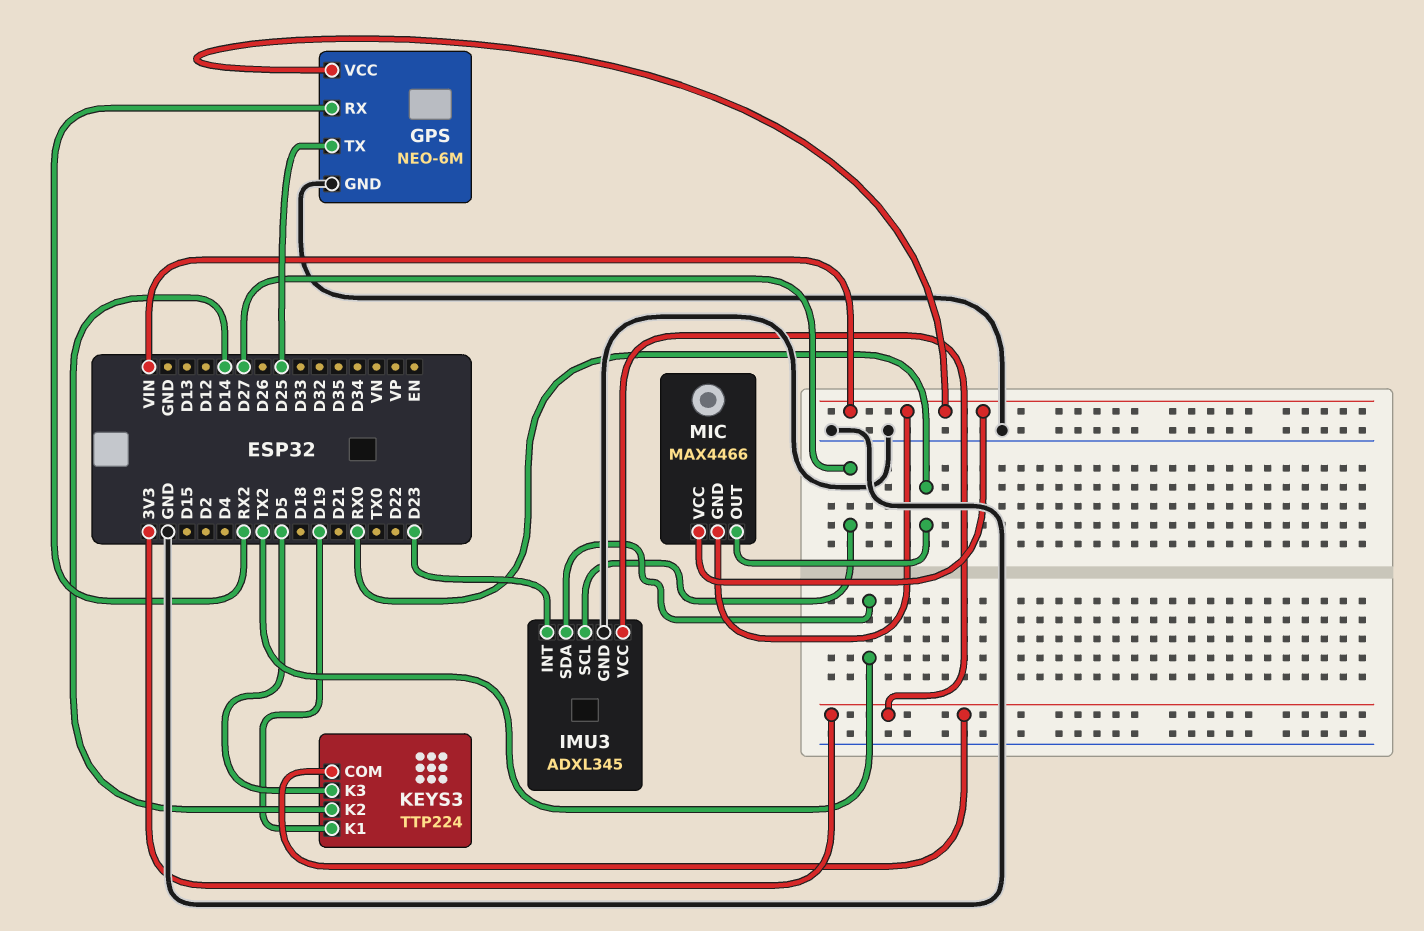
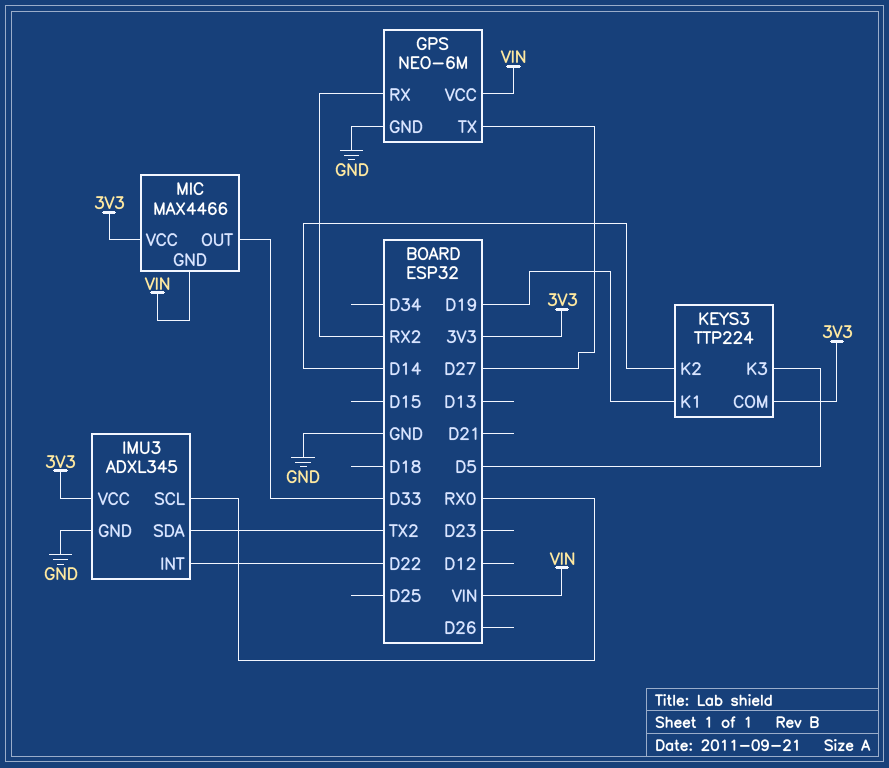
GPS pin TX: D25 -> D27
IMU3 pin INT: D23 -> D22
IMU3 pin SCL: D27 -> RX0
MIC pin OUT: RX0 -> D33
MIC pin VCC: VIN -> 3V3

